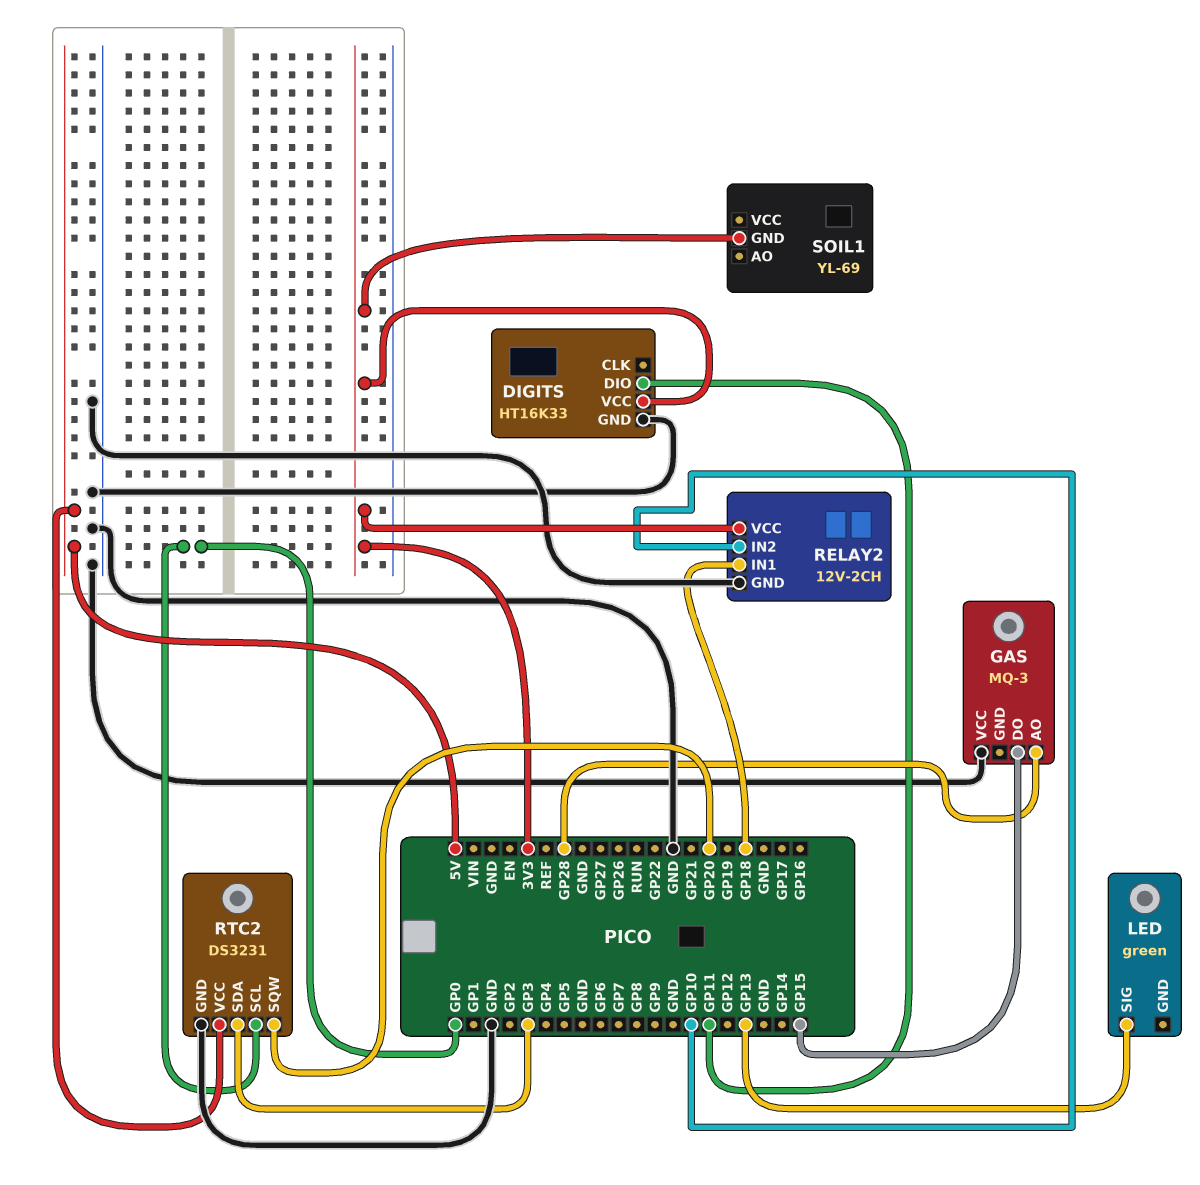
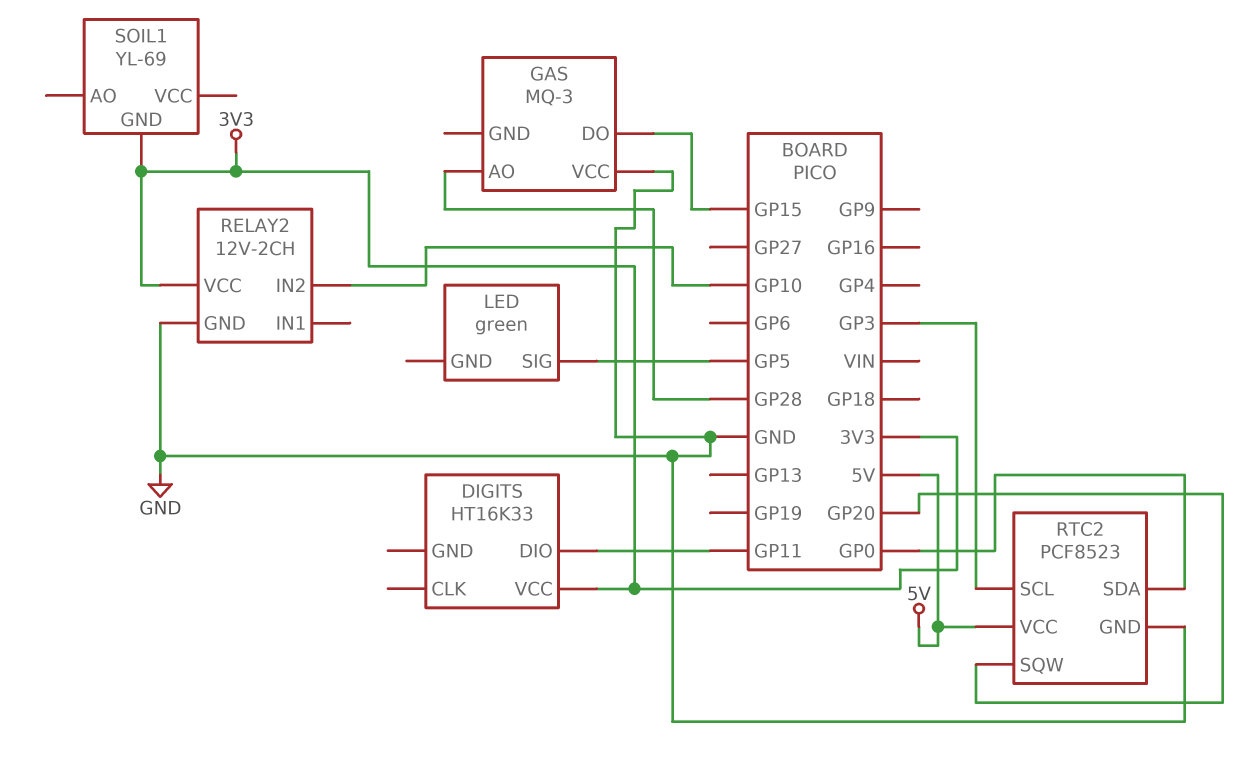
DIGITS pin GND: GND -> none
LED pin SIG: GP13 -> GP5
RELAY2 pin IN1: GP18 -> none
RTC2: DS3231 -> PCF8523
RTC2 pin SCL: GP0 -> GP3
RTC2 pin SDA: GP3 -> GP0

